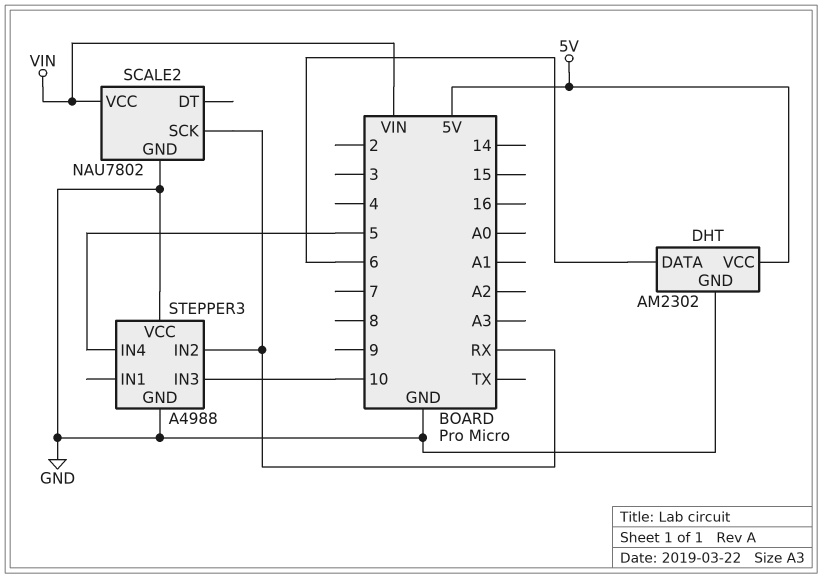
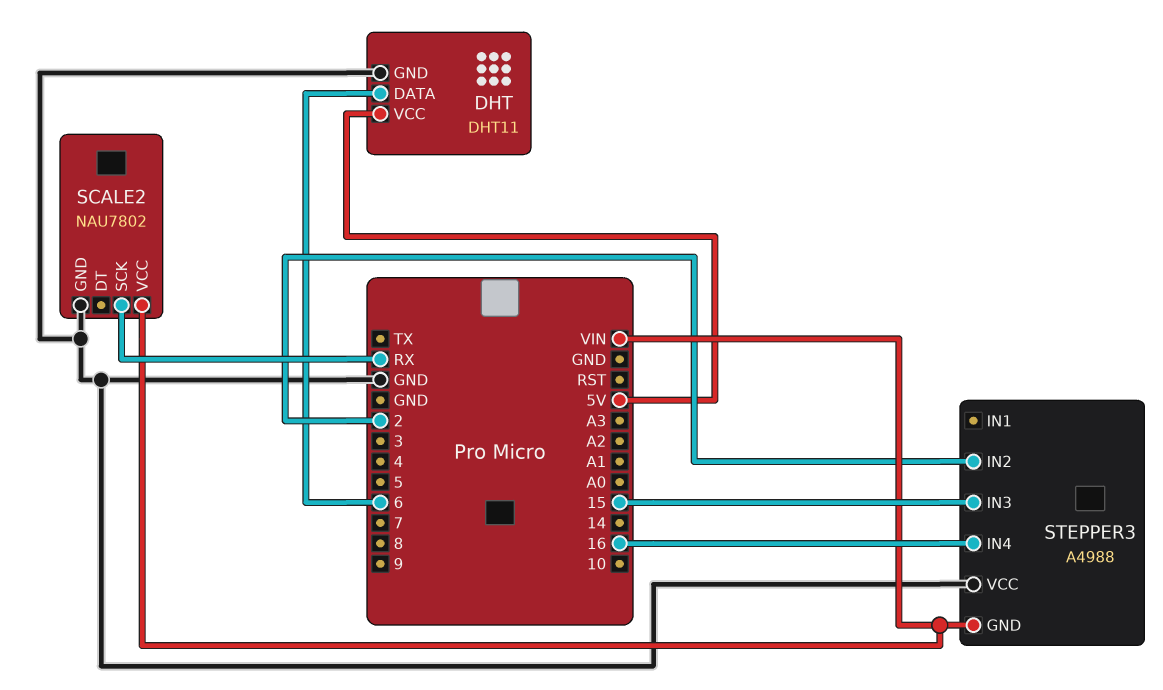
DHT: AM2302 -> DHT11
STEPPER3 pin GND: GND -> VIN
STEPPER3 pin IN2: RX -> 2
STEPPER3 pin IN3: 10 -> 15
STEPPER3 pin IN4: 5 -> 16

